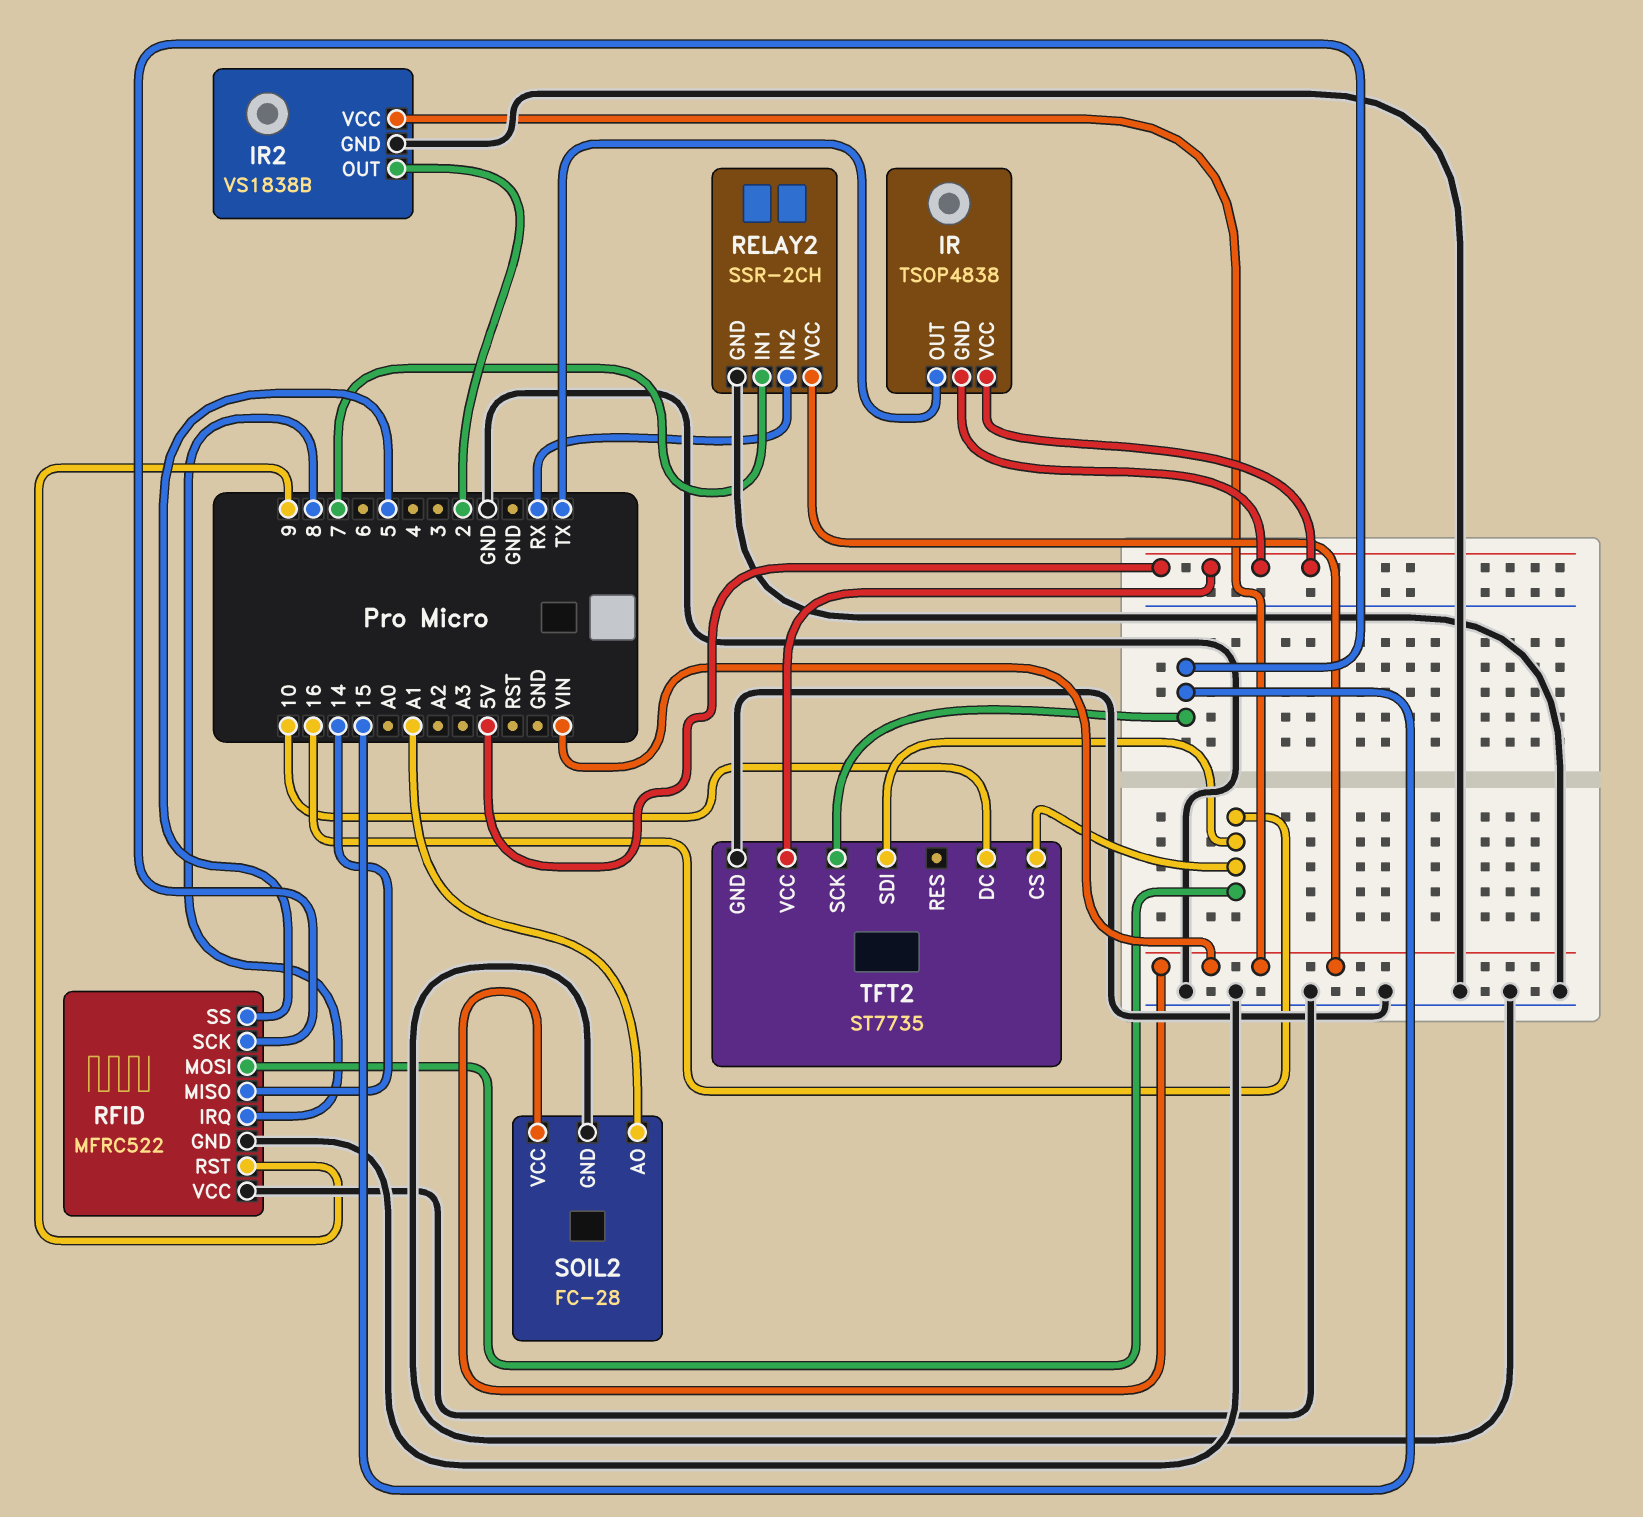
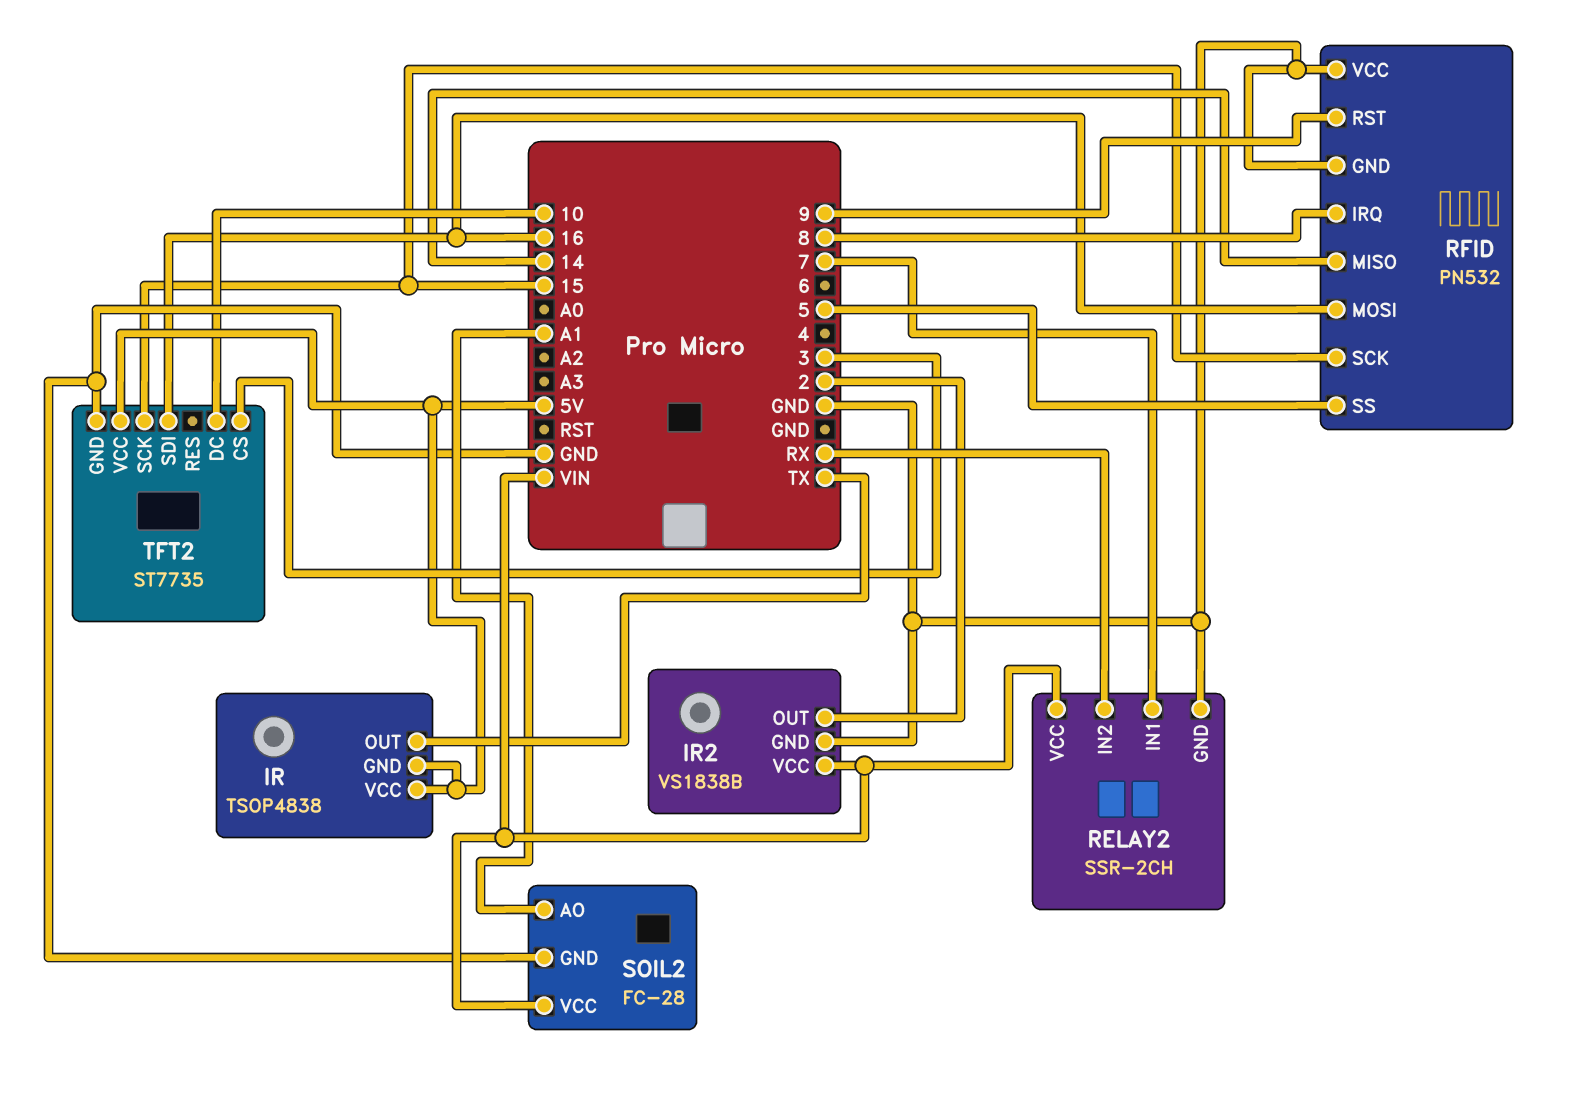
RFID: MFRC522 -> PN532
TFT2 pin CS: 16 -> 3

